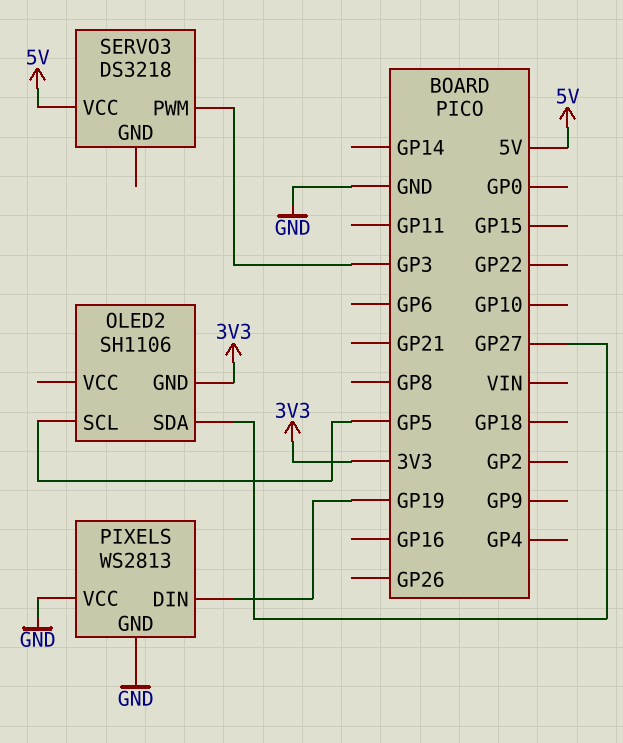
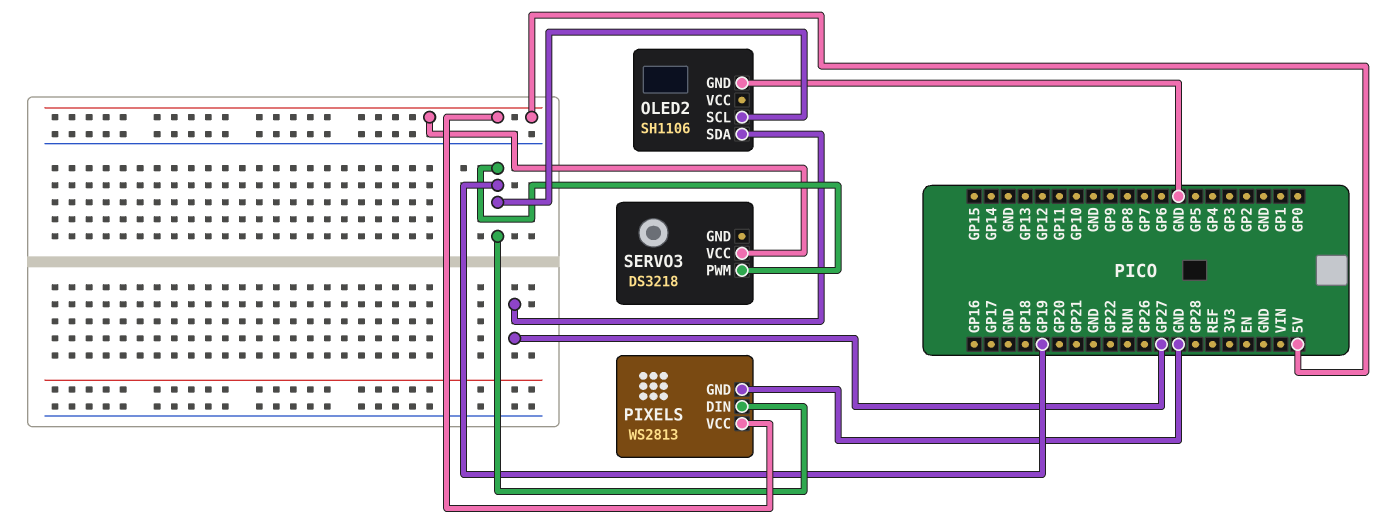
OLED2 pin GND: 3V3 -> GND
OLED2 pin SCL: GP5 -> GP19
PIXELS pin VCC: GND -> 5V
SERVO3 pin PWM: GP3 -> GP19

